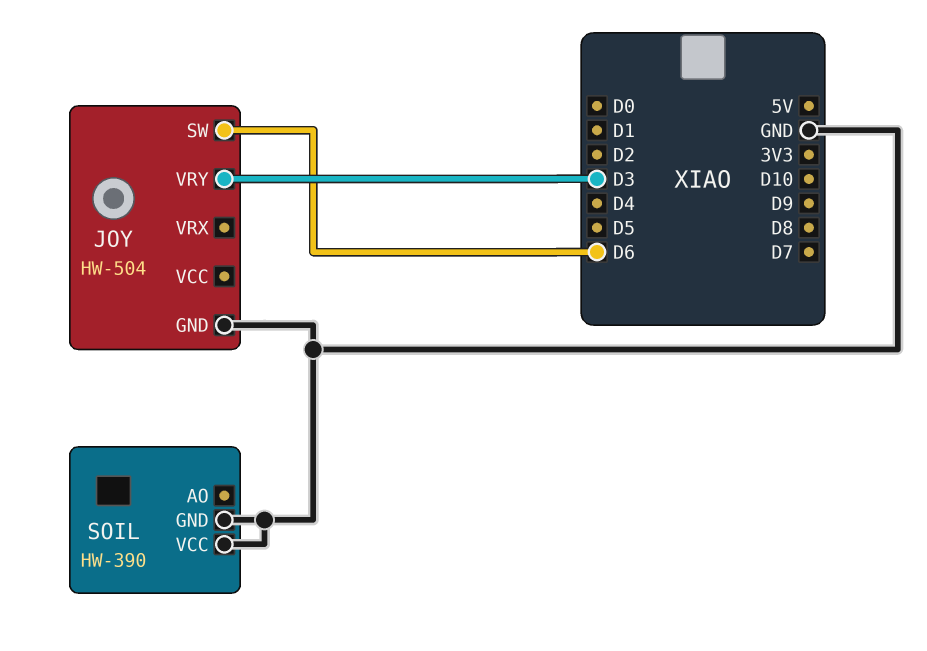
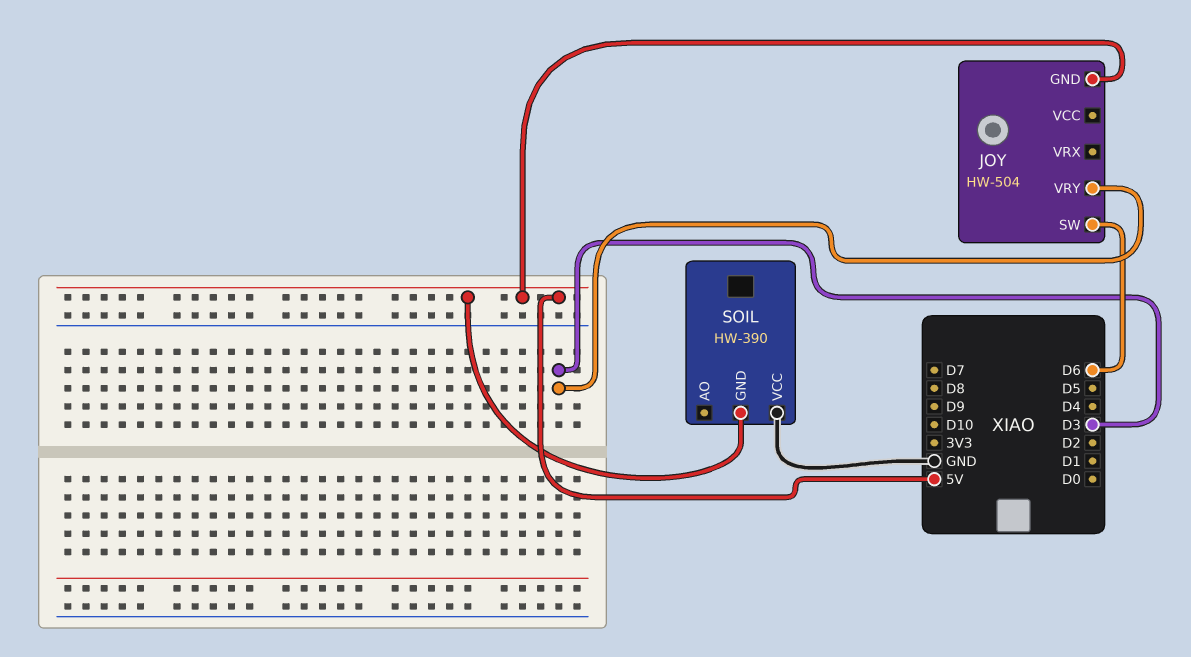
JOY pin GND: GND -> 5V
SOIL pin GND: GND -> 5V

